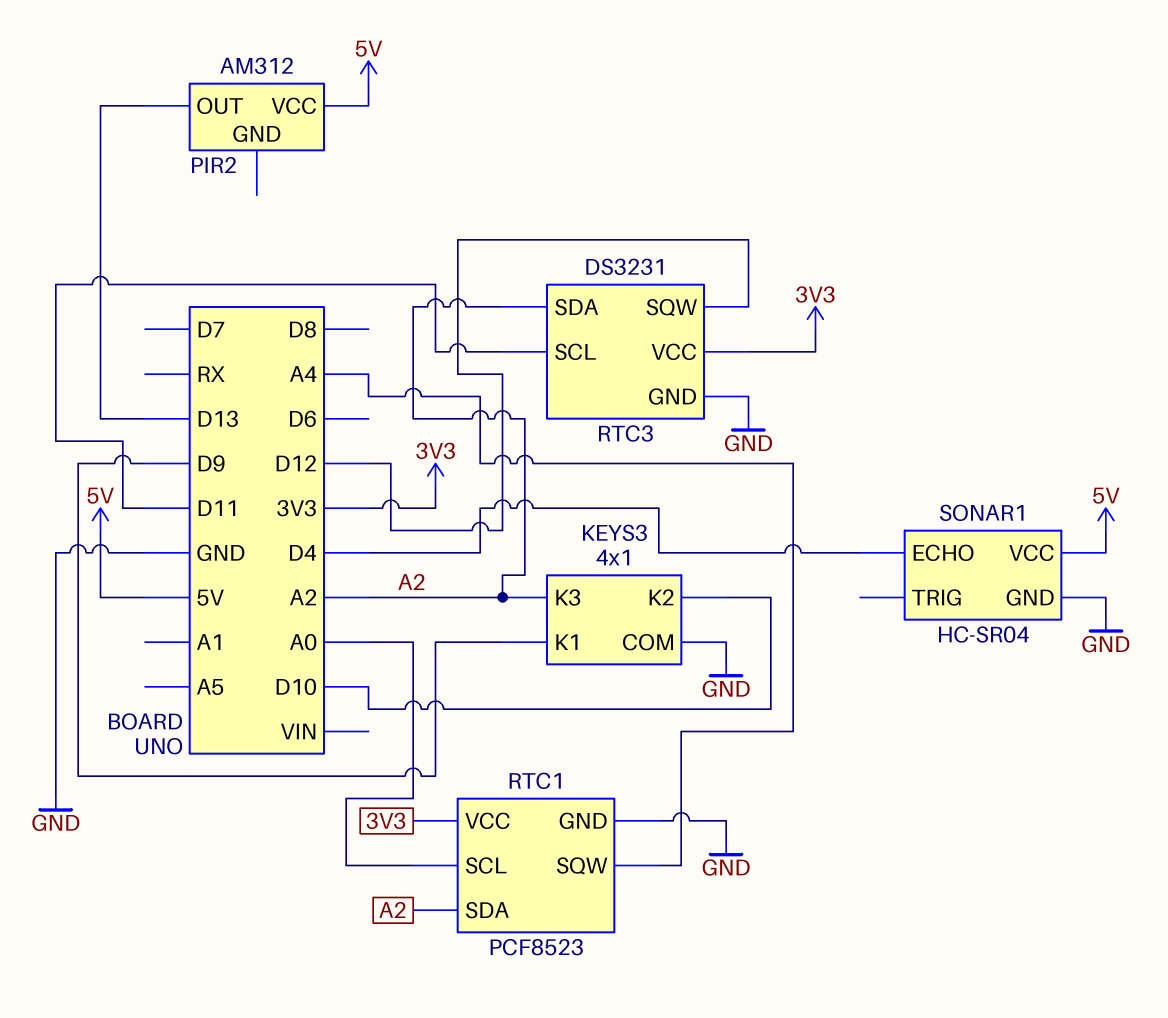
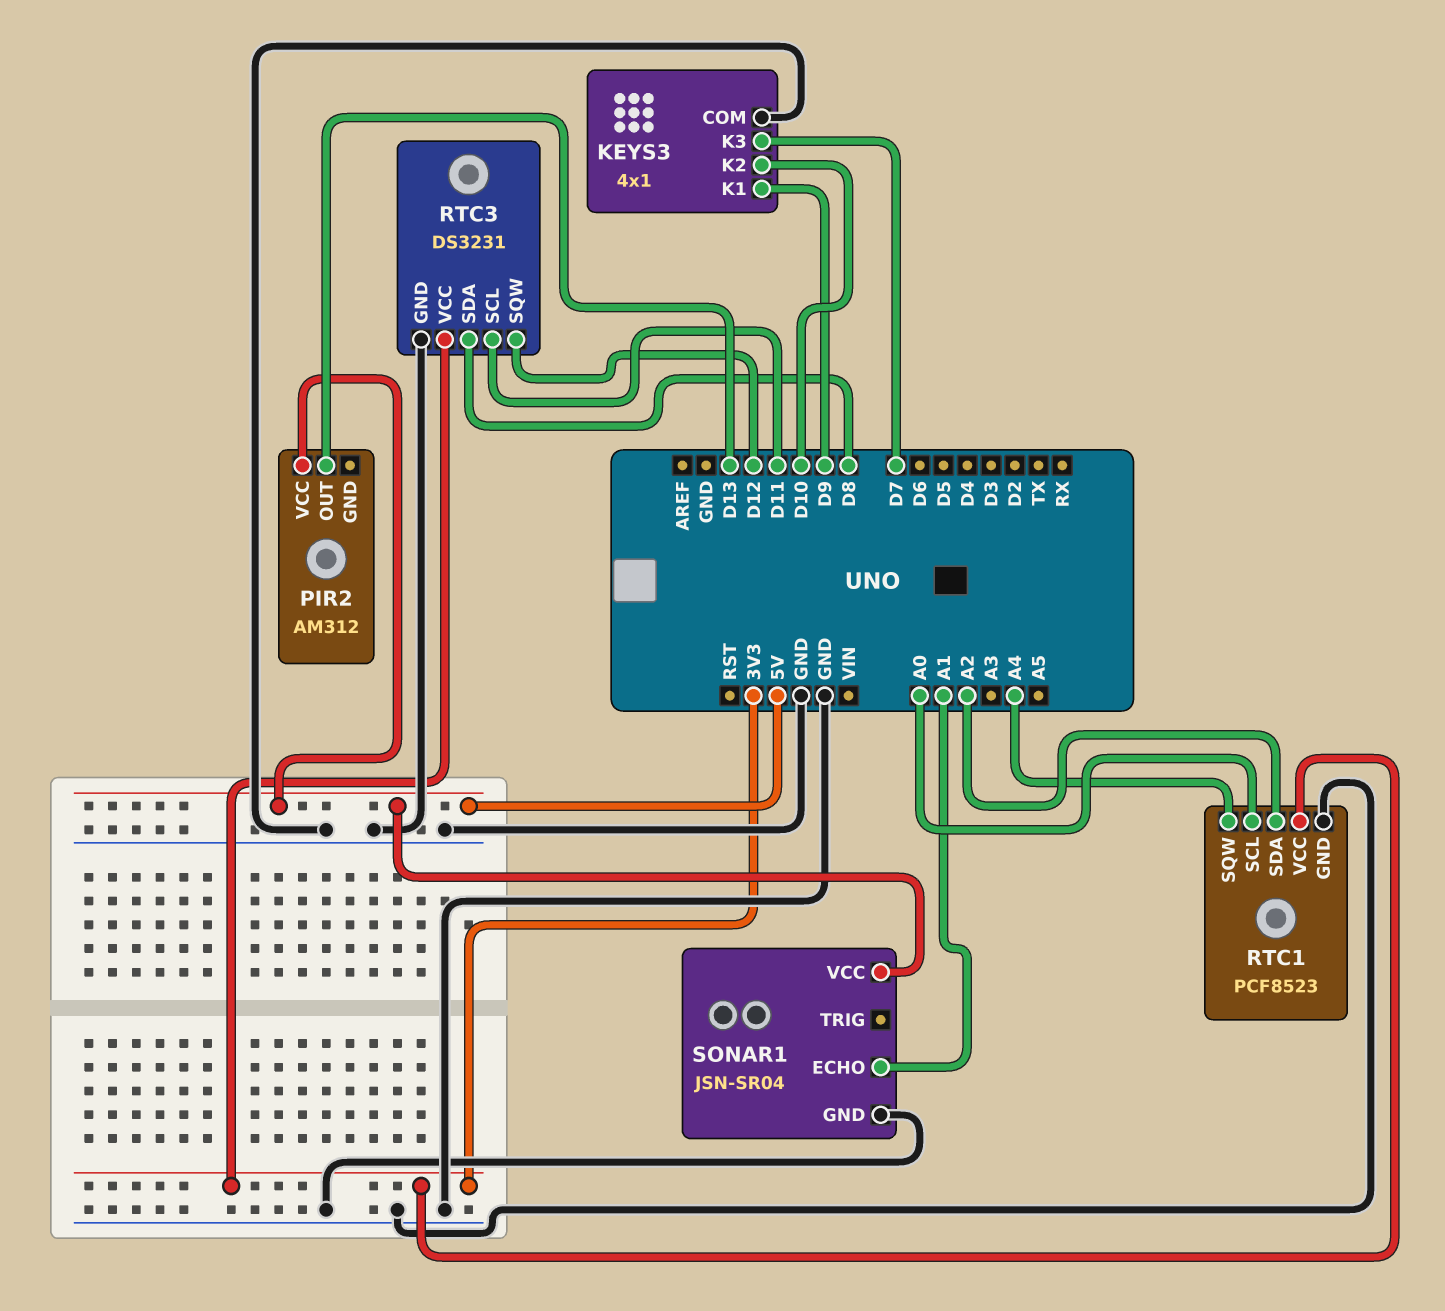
KEYS3 pin K3: A2 -> D7
RTC3 pin SDA: A2 -> D8
SONAR1: HC-SR04 -> JSN-SR04
SONAR1 pin ECHO: D4 -> A1

